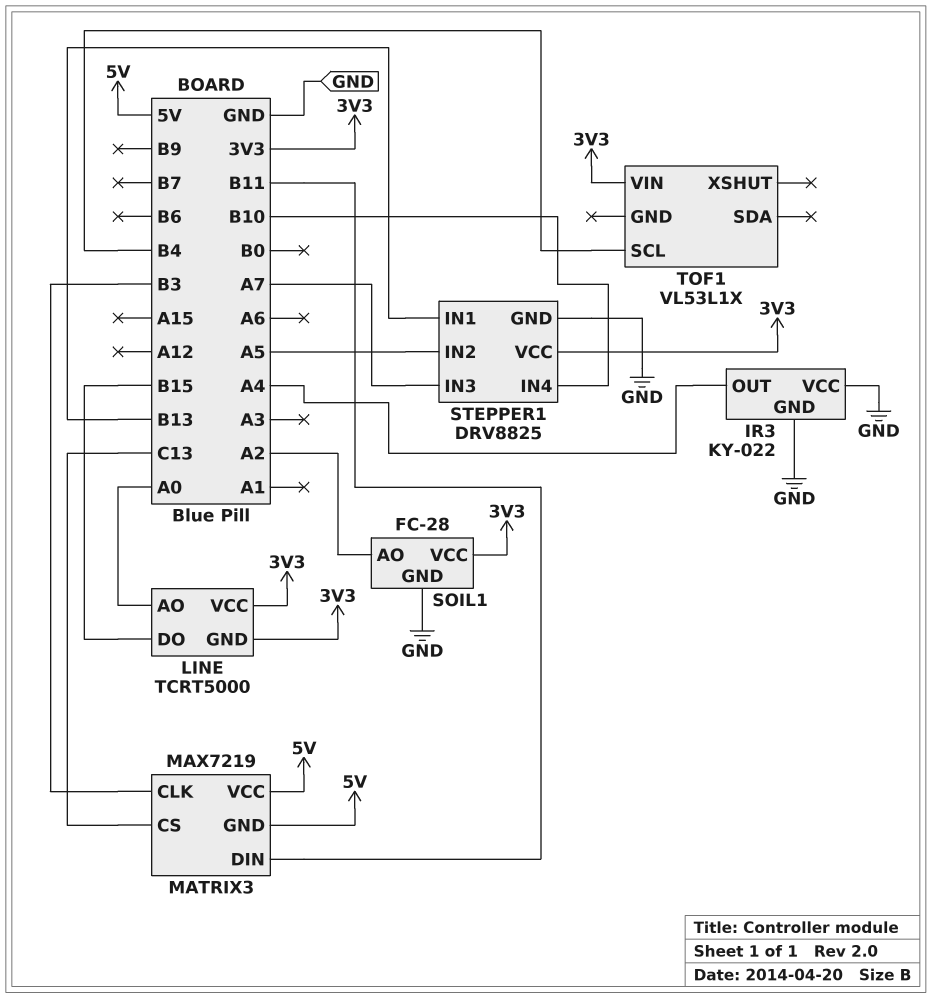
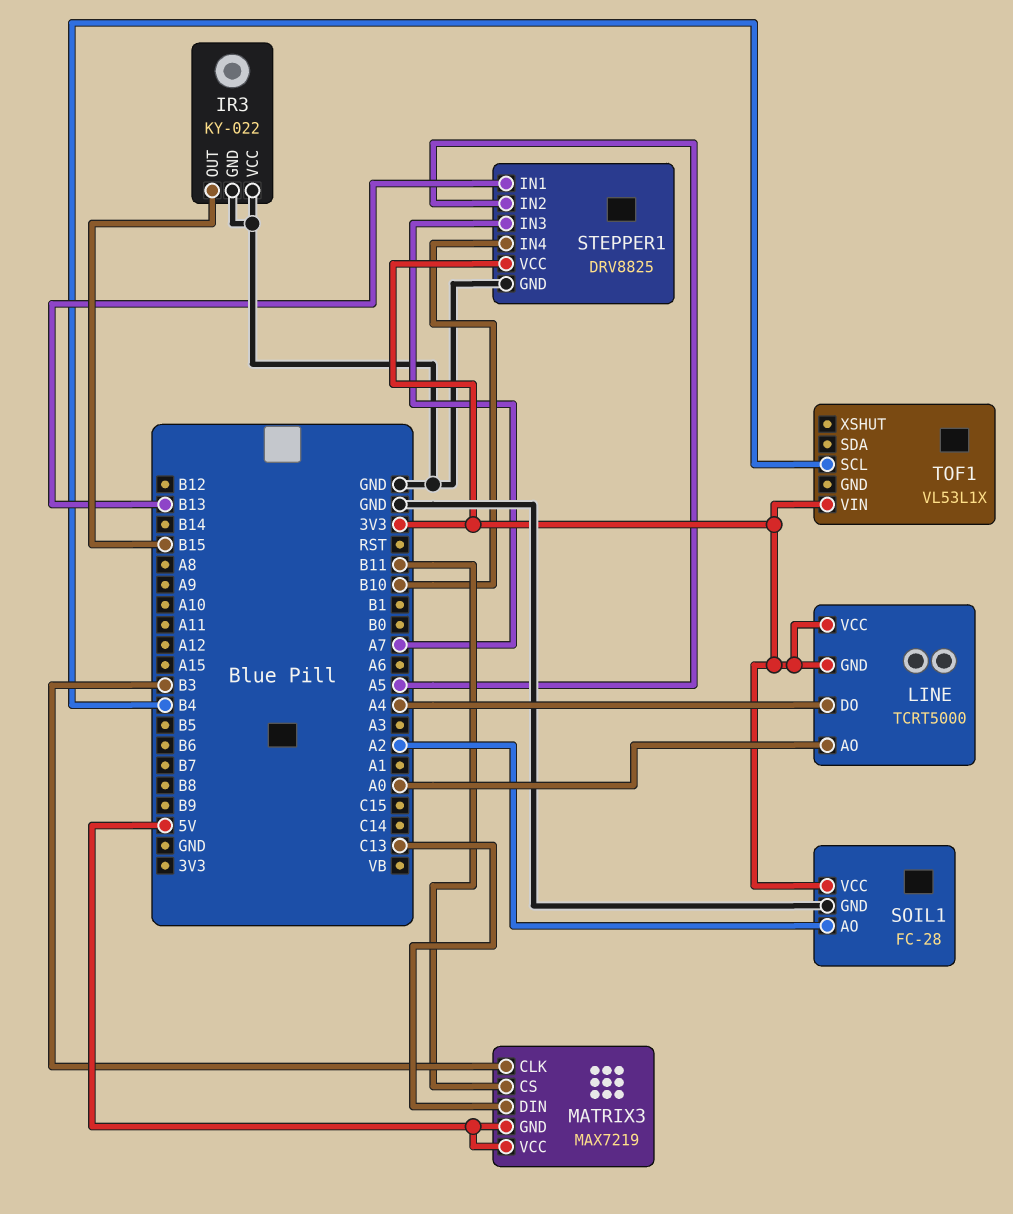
IR3 pin OUT: A4 -> B15
LINE pin DO: B15 -> A4
MATRIX3 pin CS: C13 -> B11
MATRIX3 pin DIN: B11 -> C13

